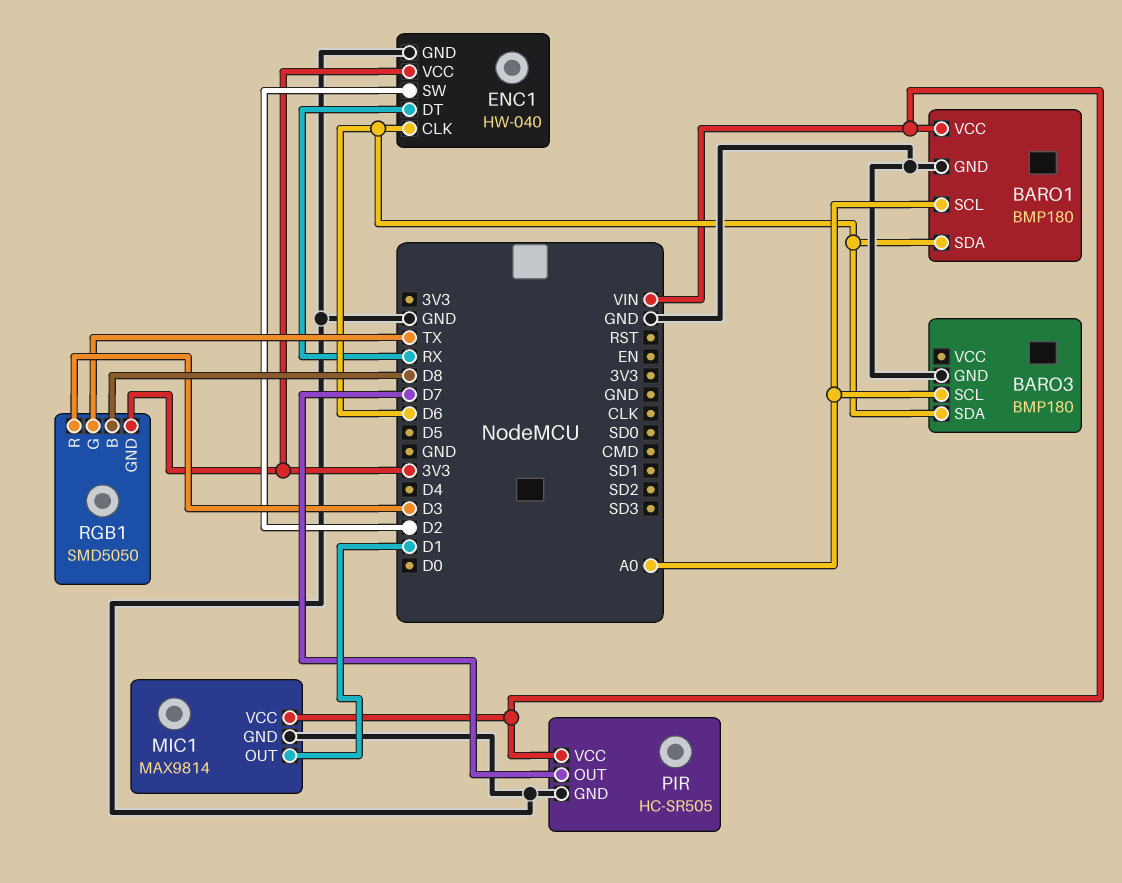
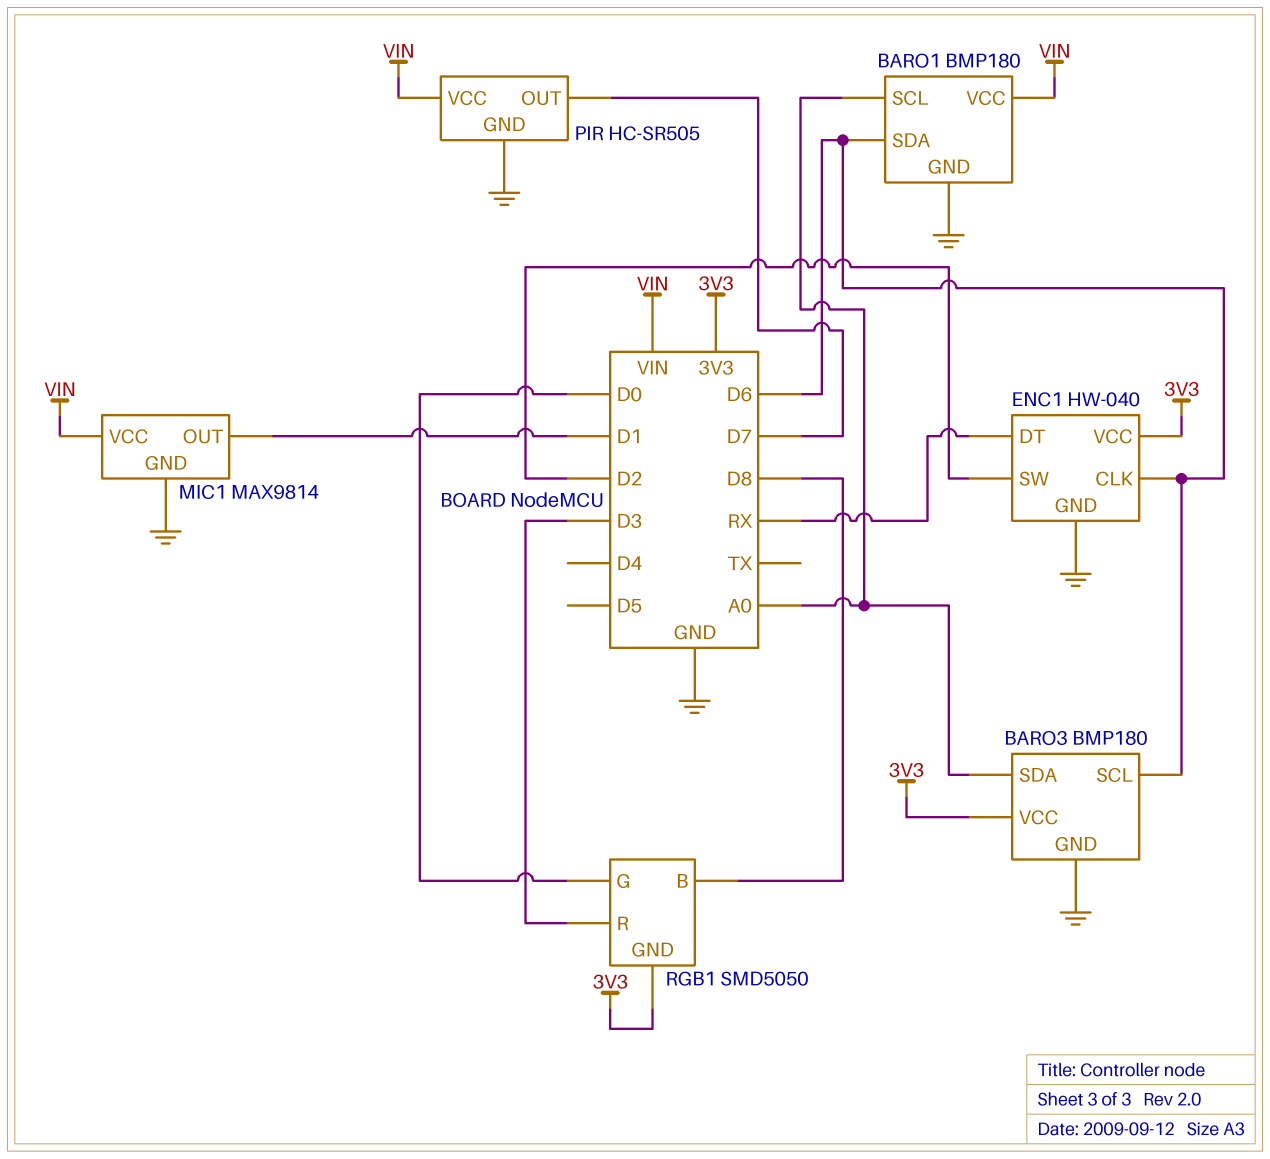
BARO3 pin SCL: A0 -> D6
BARO3 pin SDA: D6 -> A0
BARO3 pin VCC: none -> 3V3
RGB1 pin G: TX -> D0

